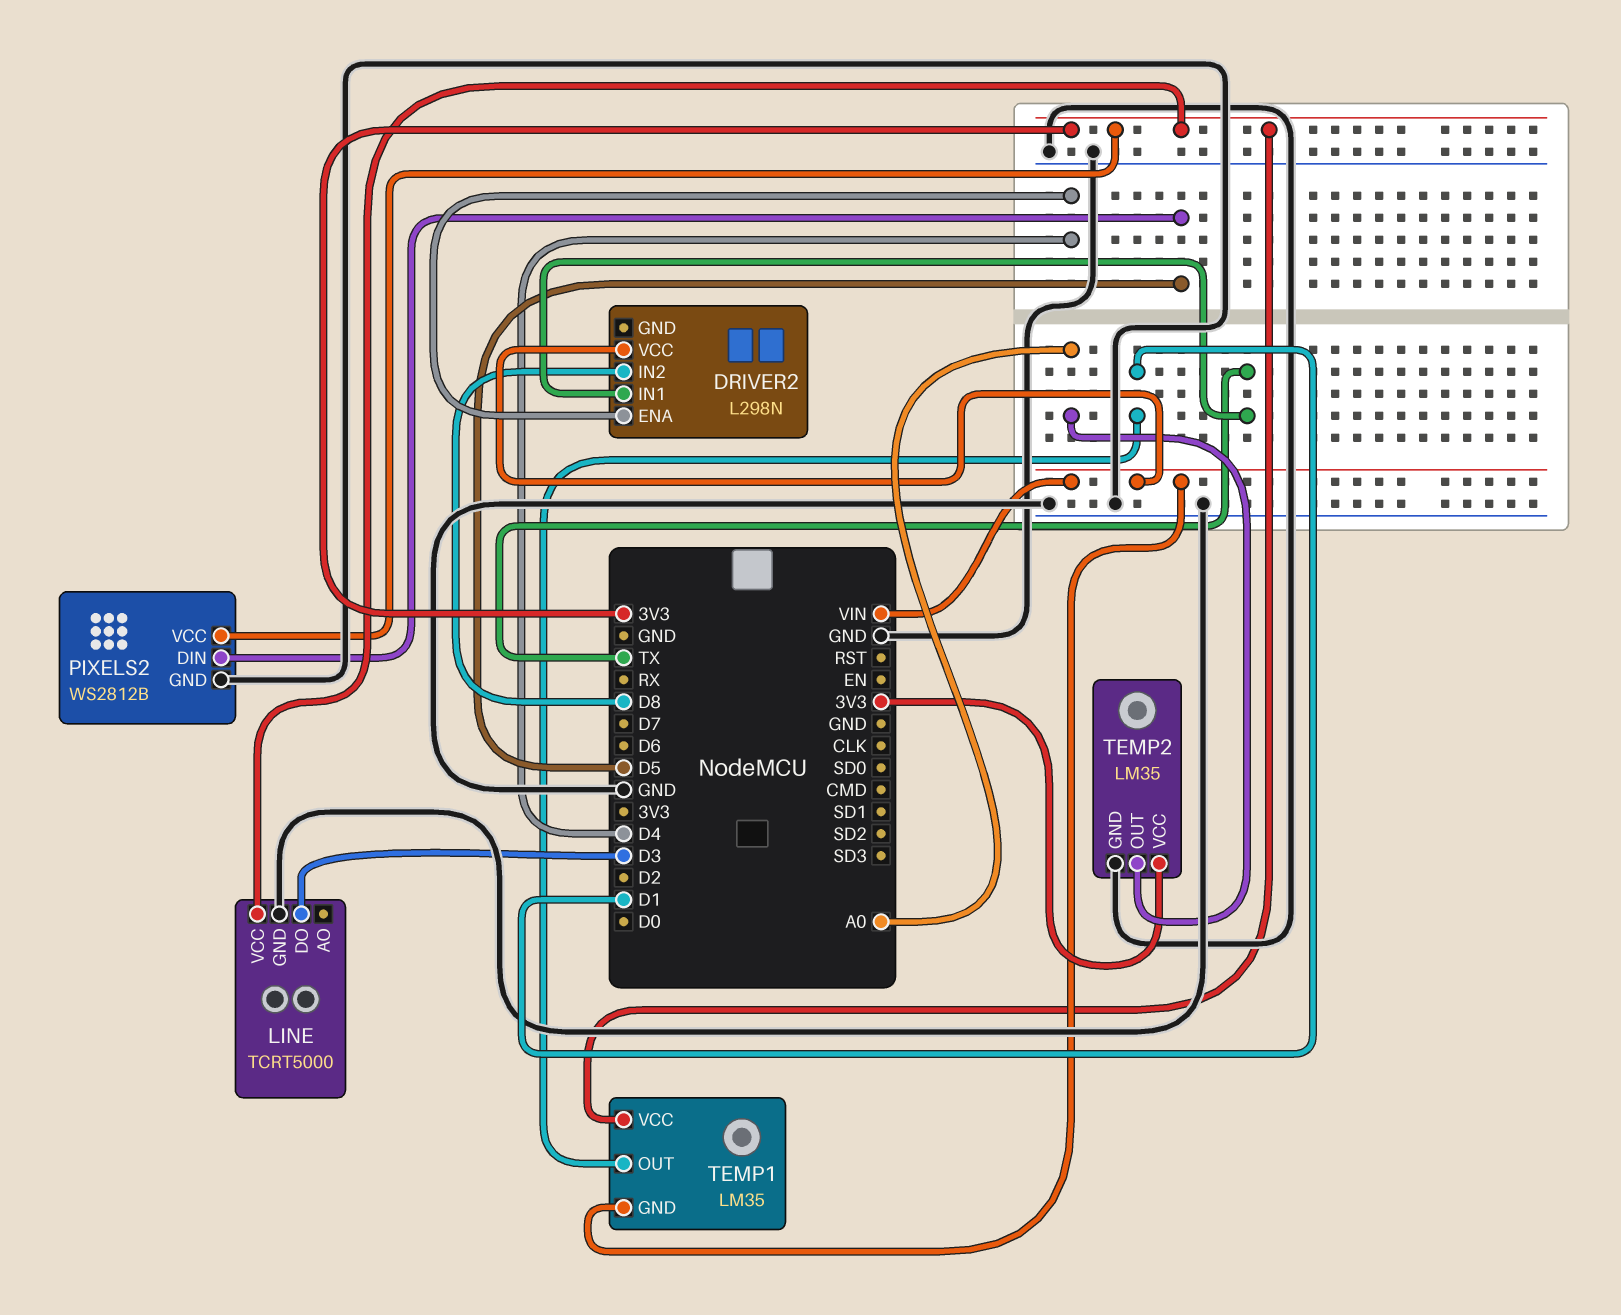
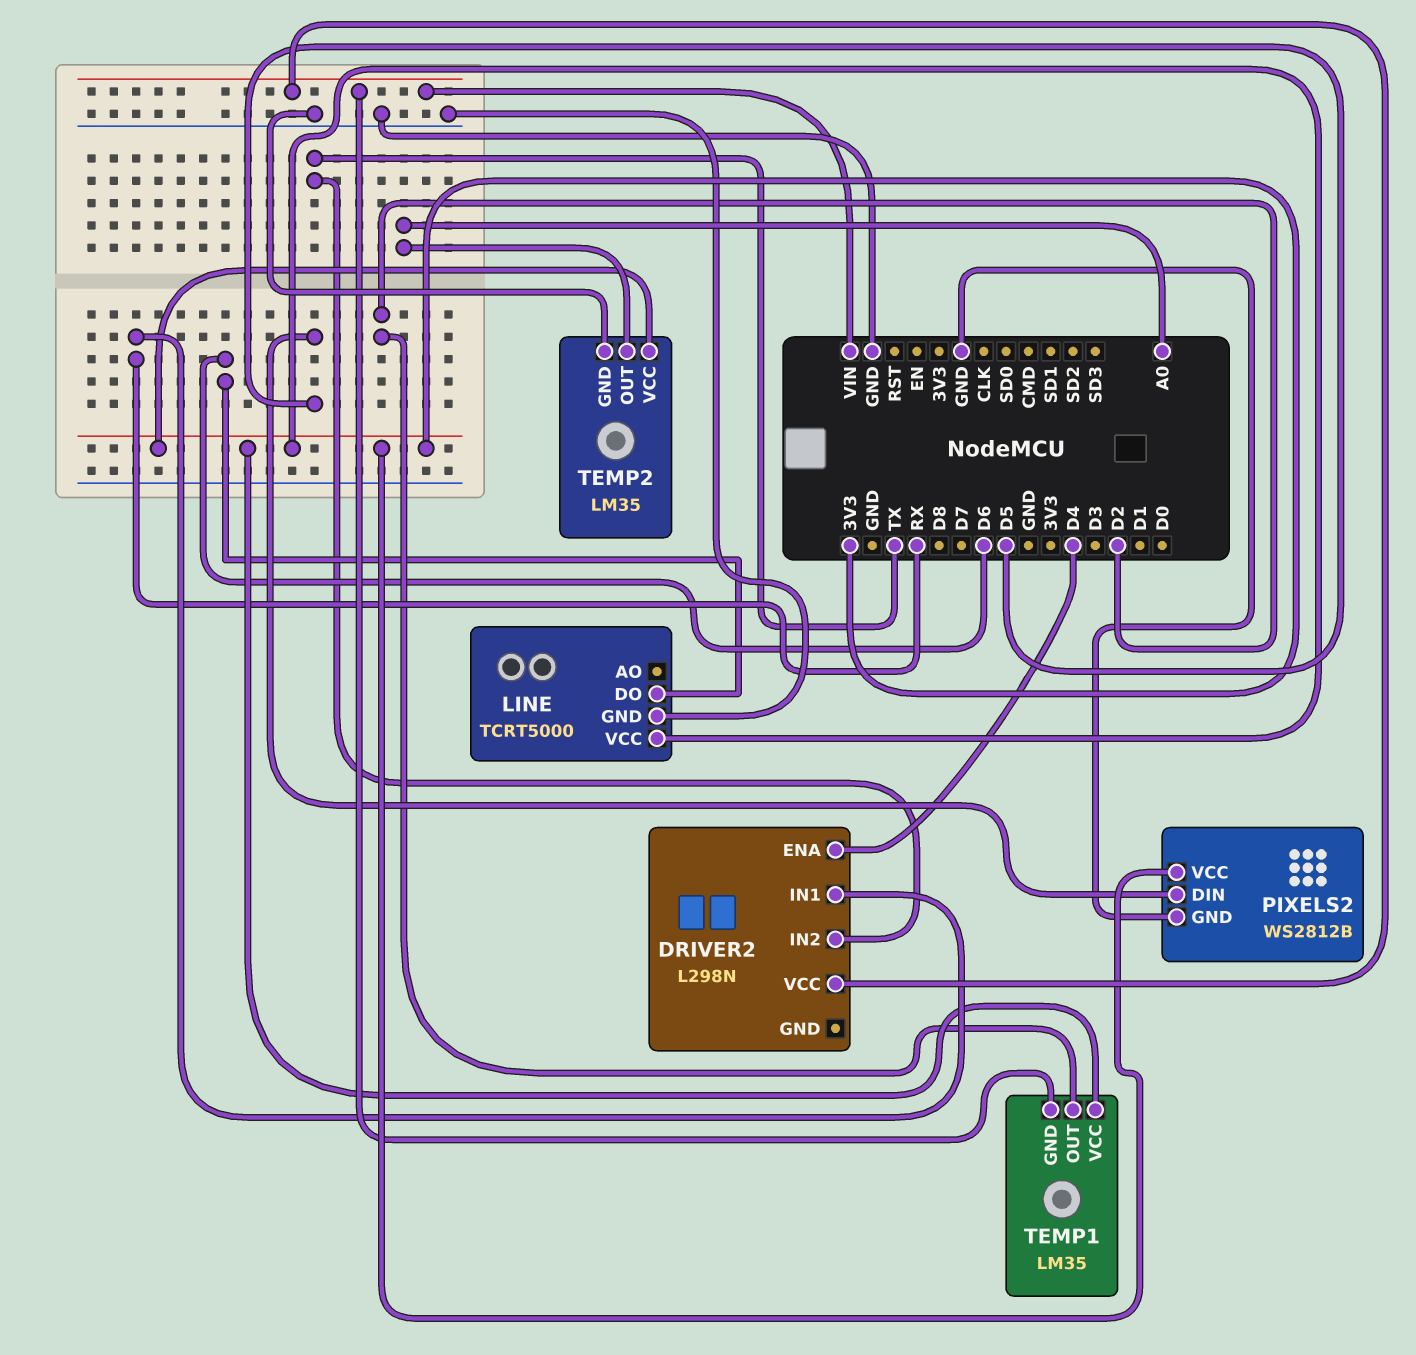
DRIVER2 pin IN1: TX -> RX
DRIVER2 pin IN2: D8 -> TX
LINE pin DO: D3 -> D6
TEMP1 pin OUT: D1 -> D2

